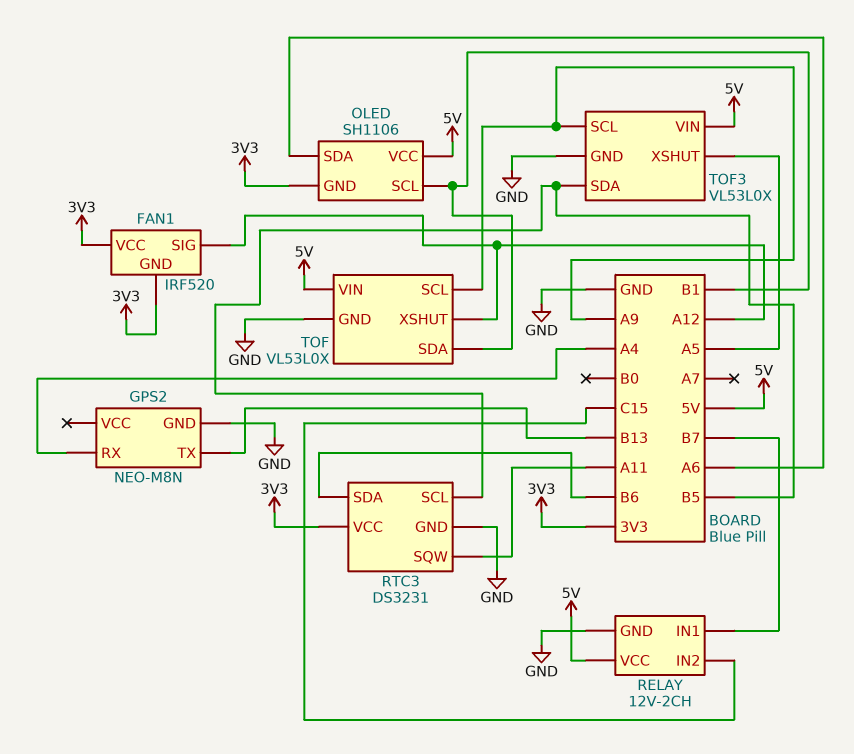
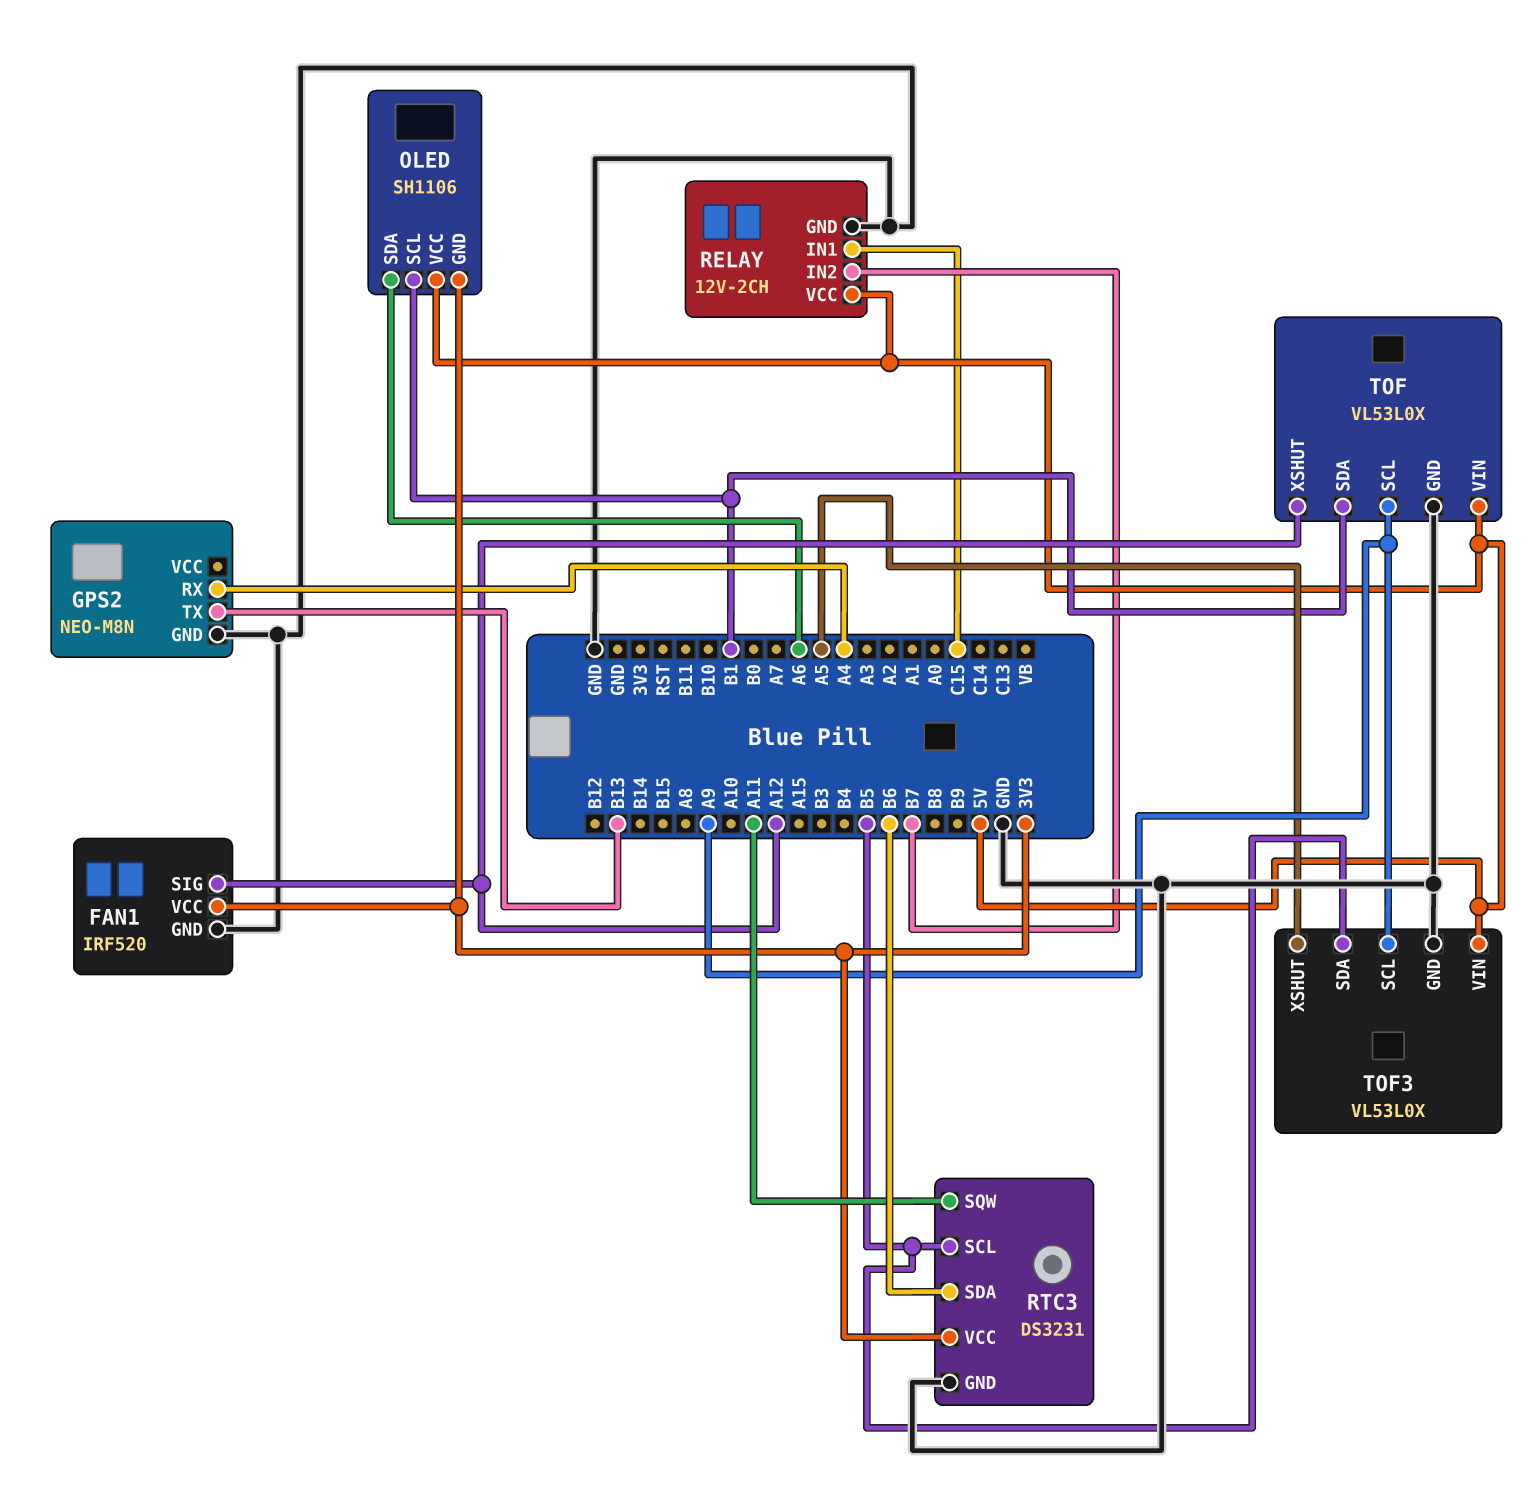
FAN1 pin GND: 3V3 -> GND
RELAY pin IN1: B7 -> C15
RELAY pin IN2: C15 -> B7

